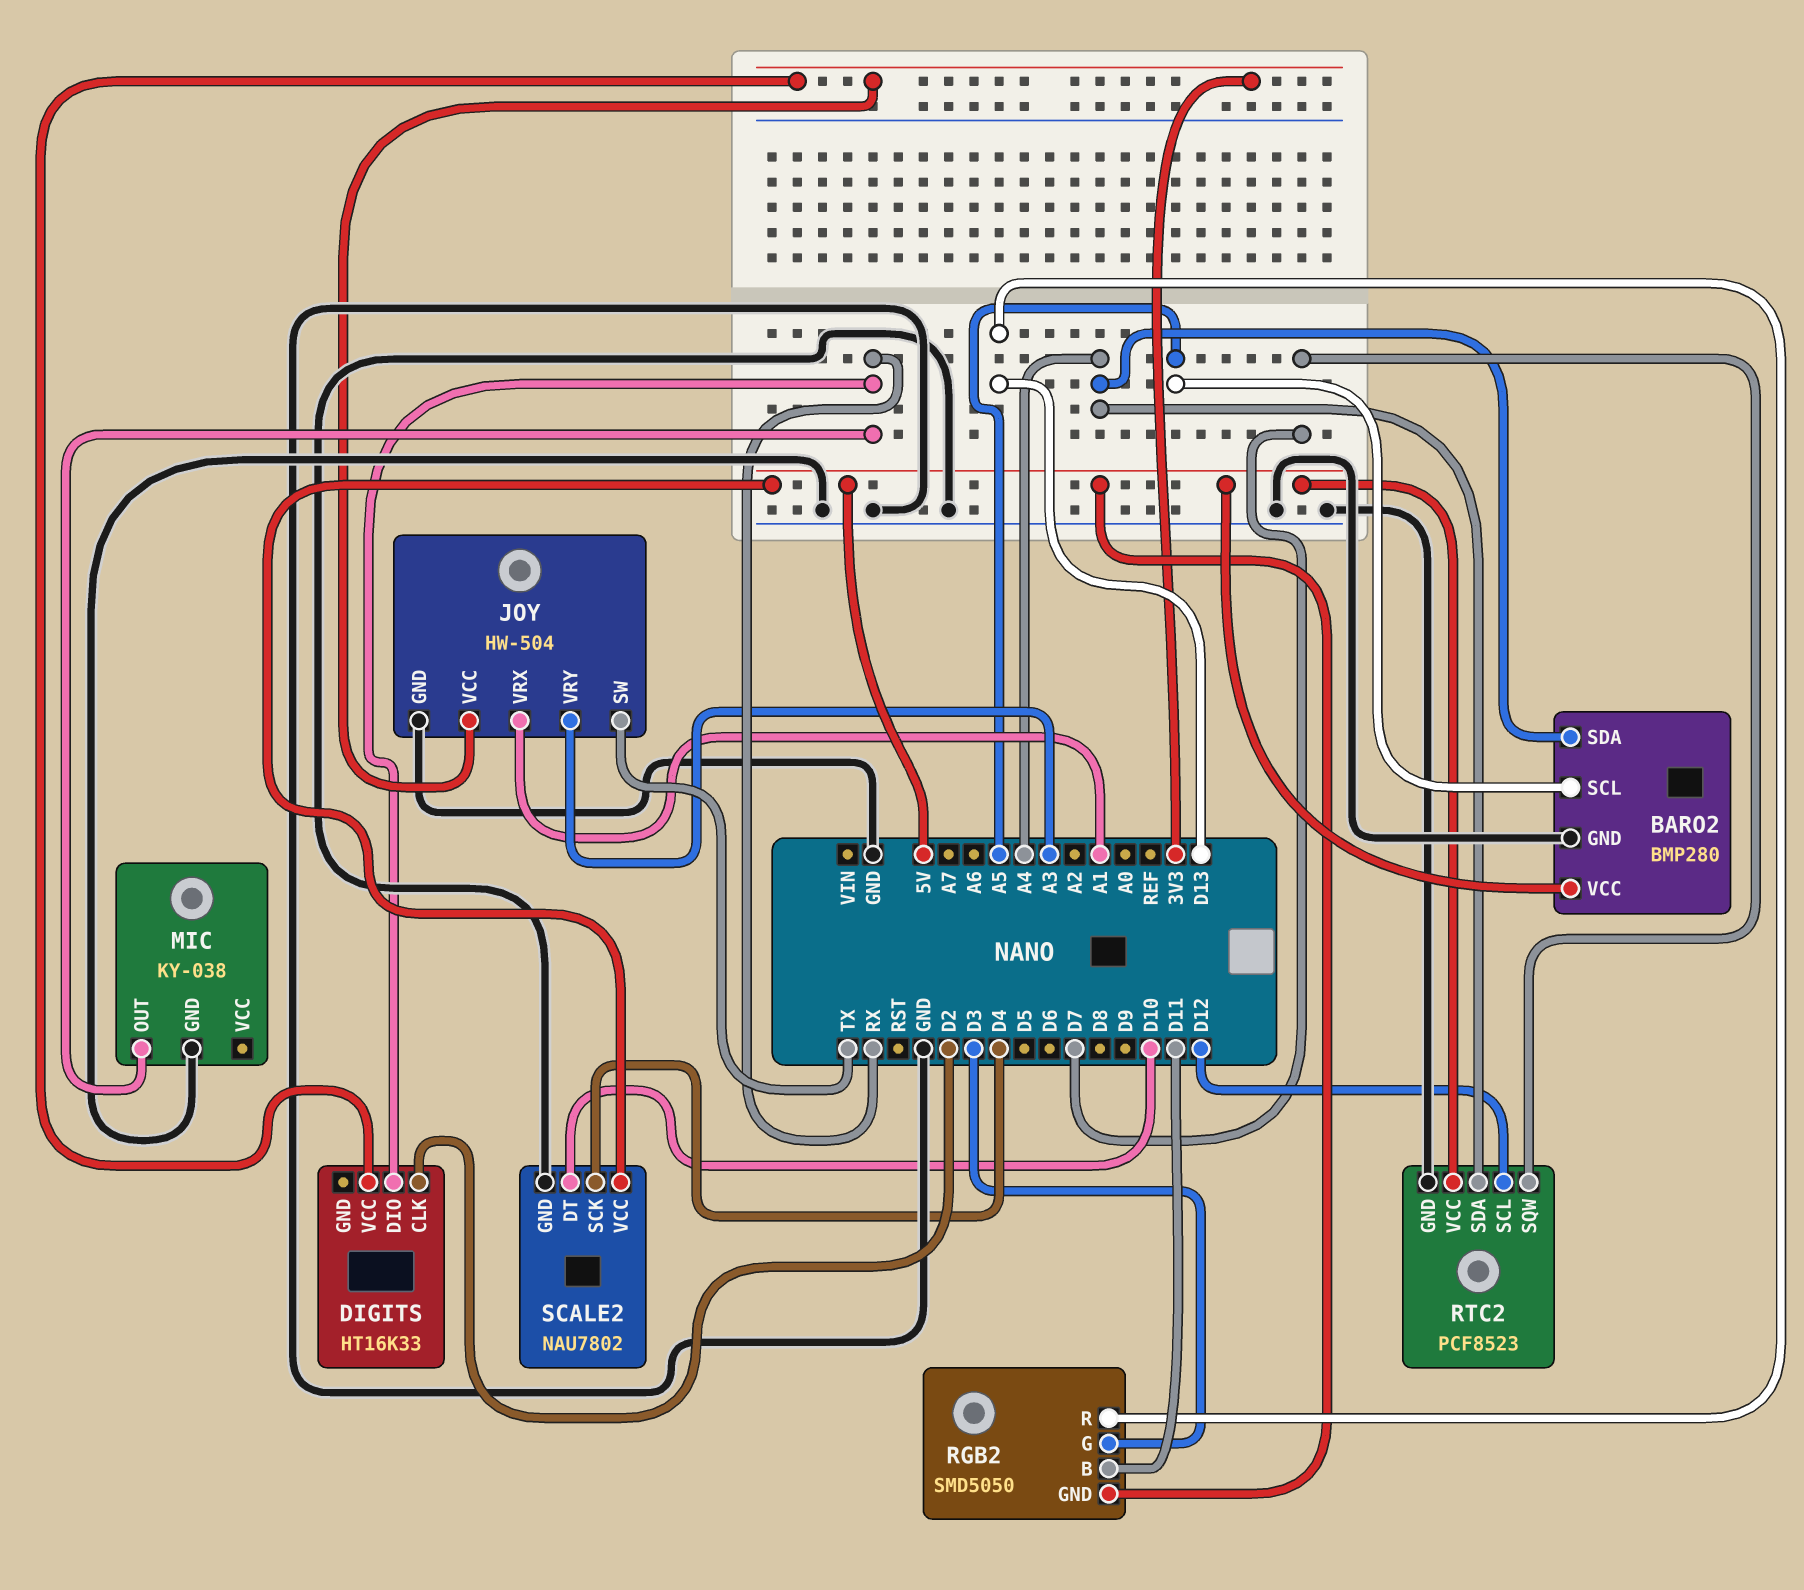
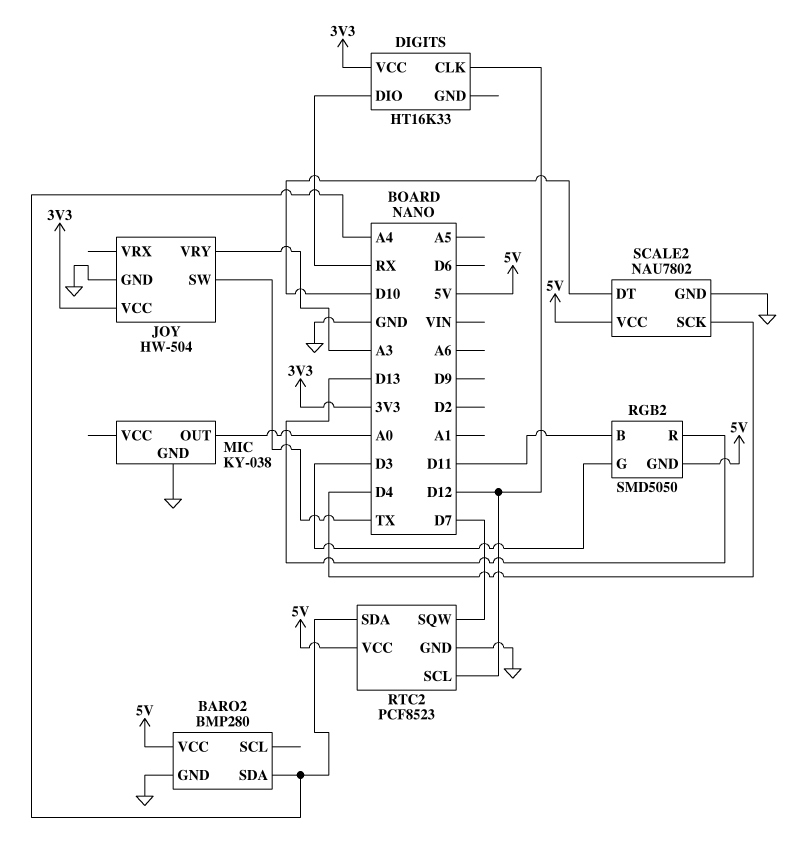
BARO2 pin SCL: A5 -> none
DIGITS pin CLK: D2 -> D12
JOY pin VRX: A1 -> none
MIC pin OUT: RX -> A0

